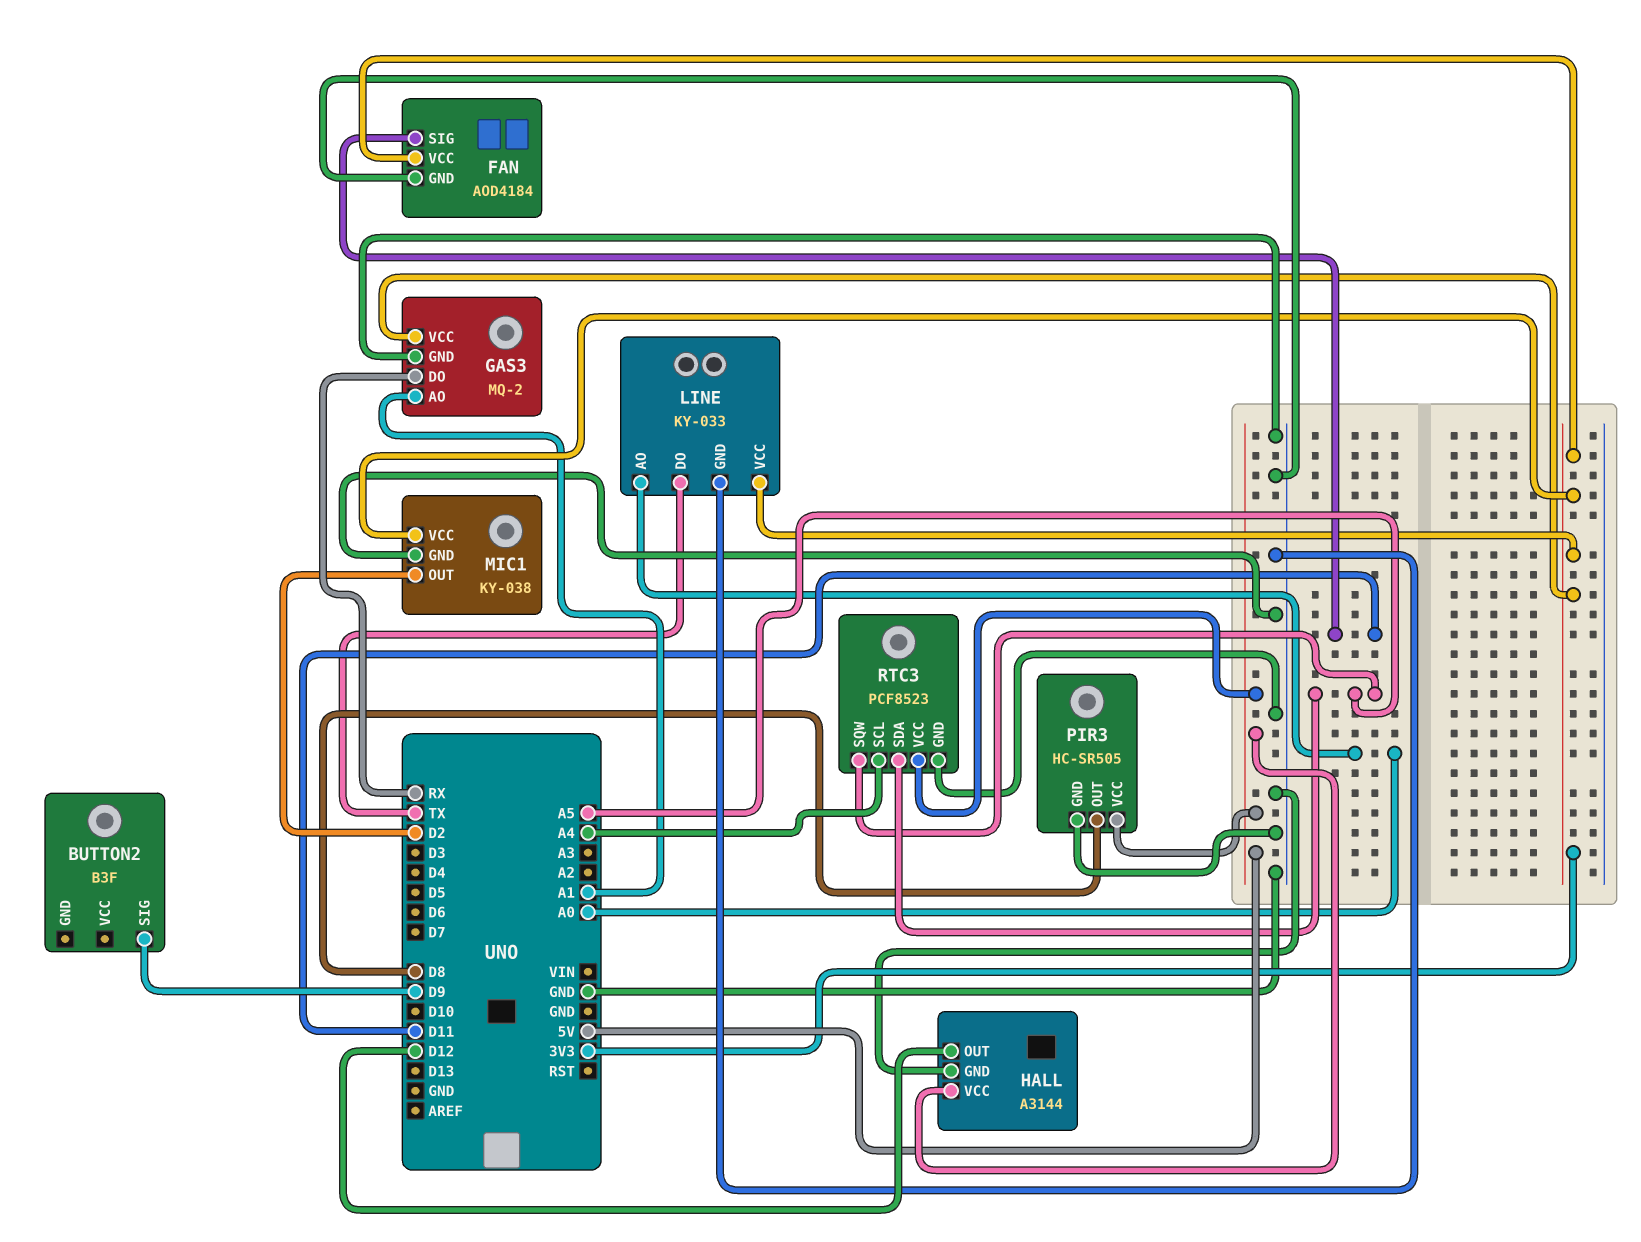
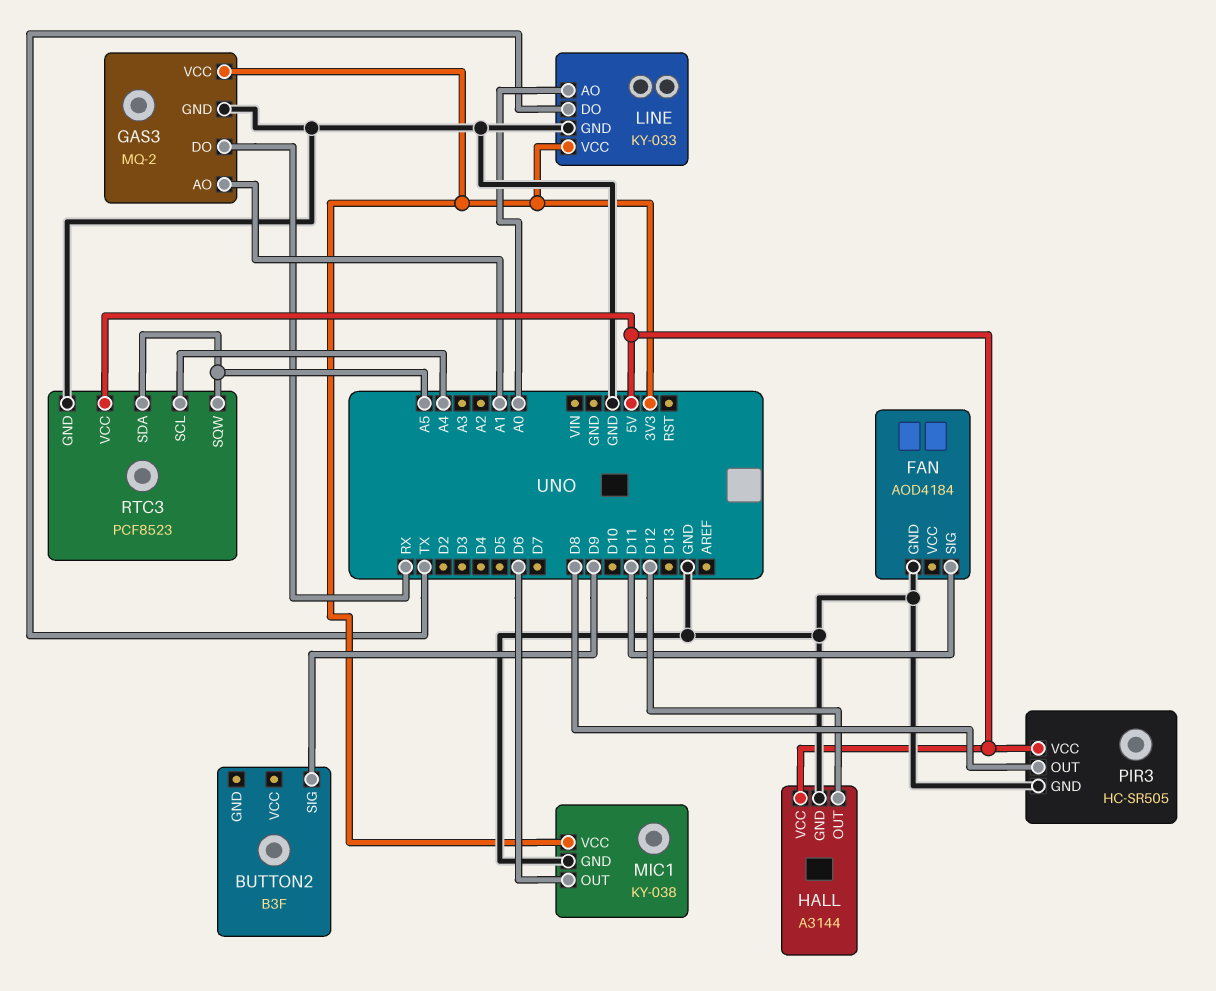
FAN pin VCC: 3V3 -> none
MIC1 pin OUT: D2 -> D6

